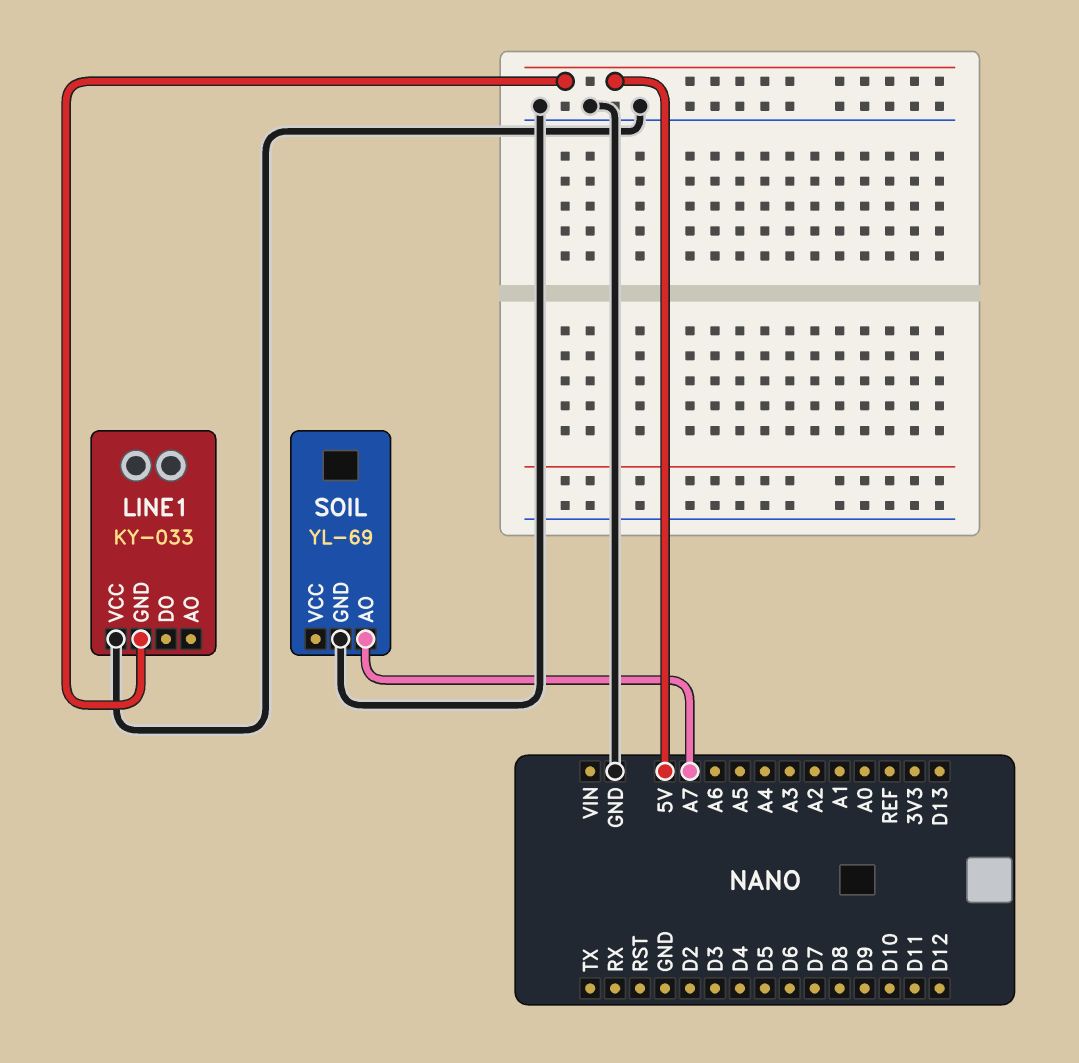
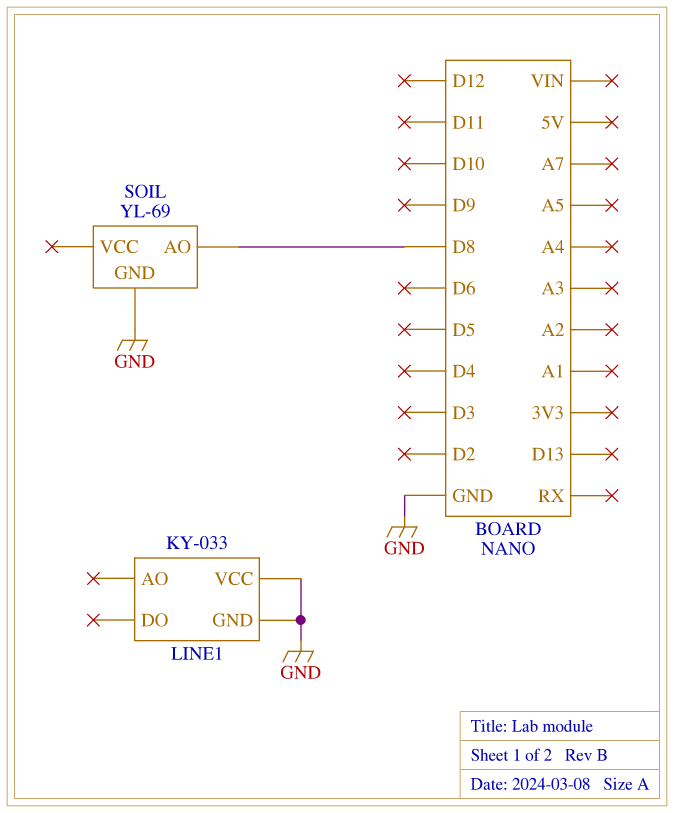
LINE1 pin GND: 5V -> GND
SOIL pin AO: A7 -> D8

